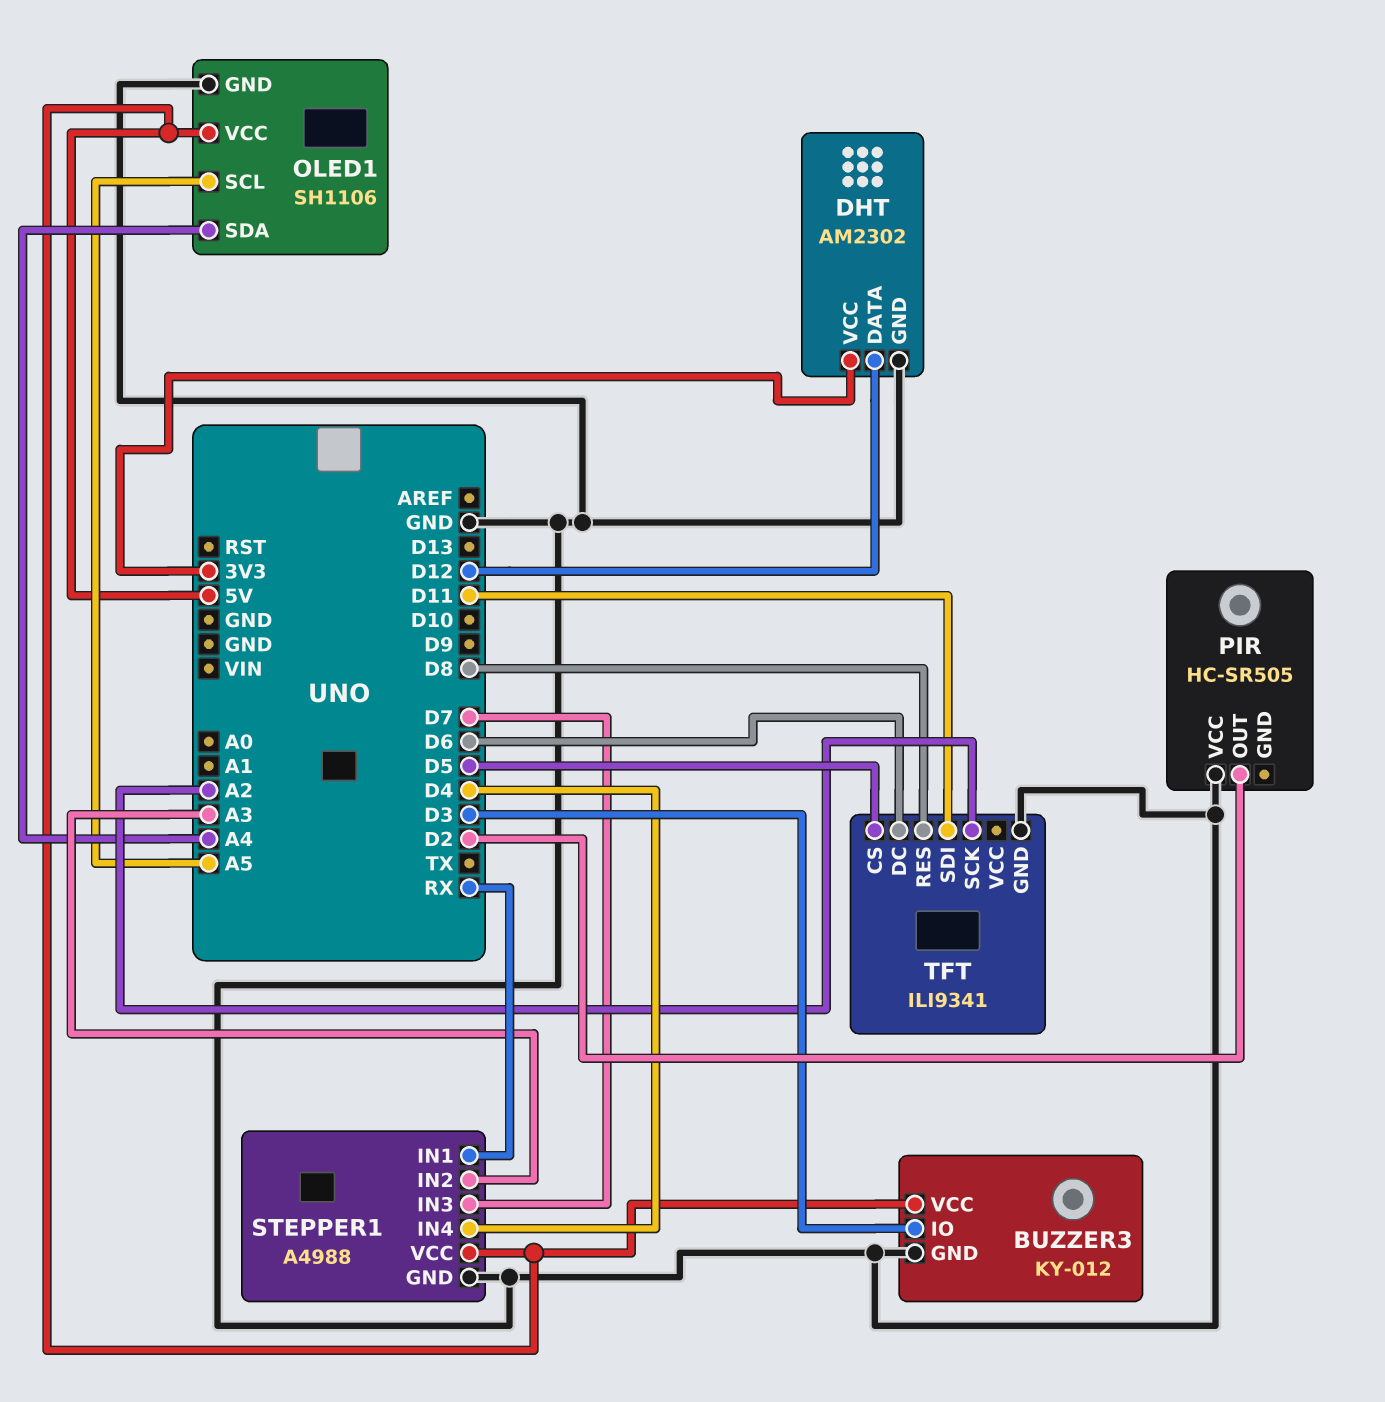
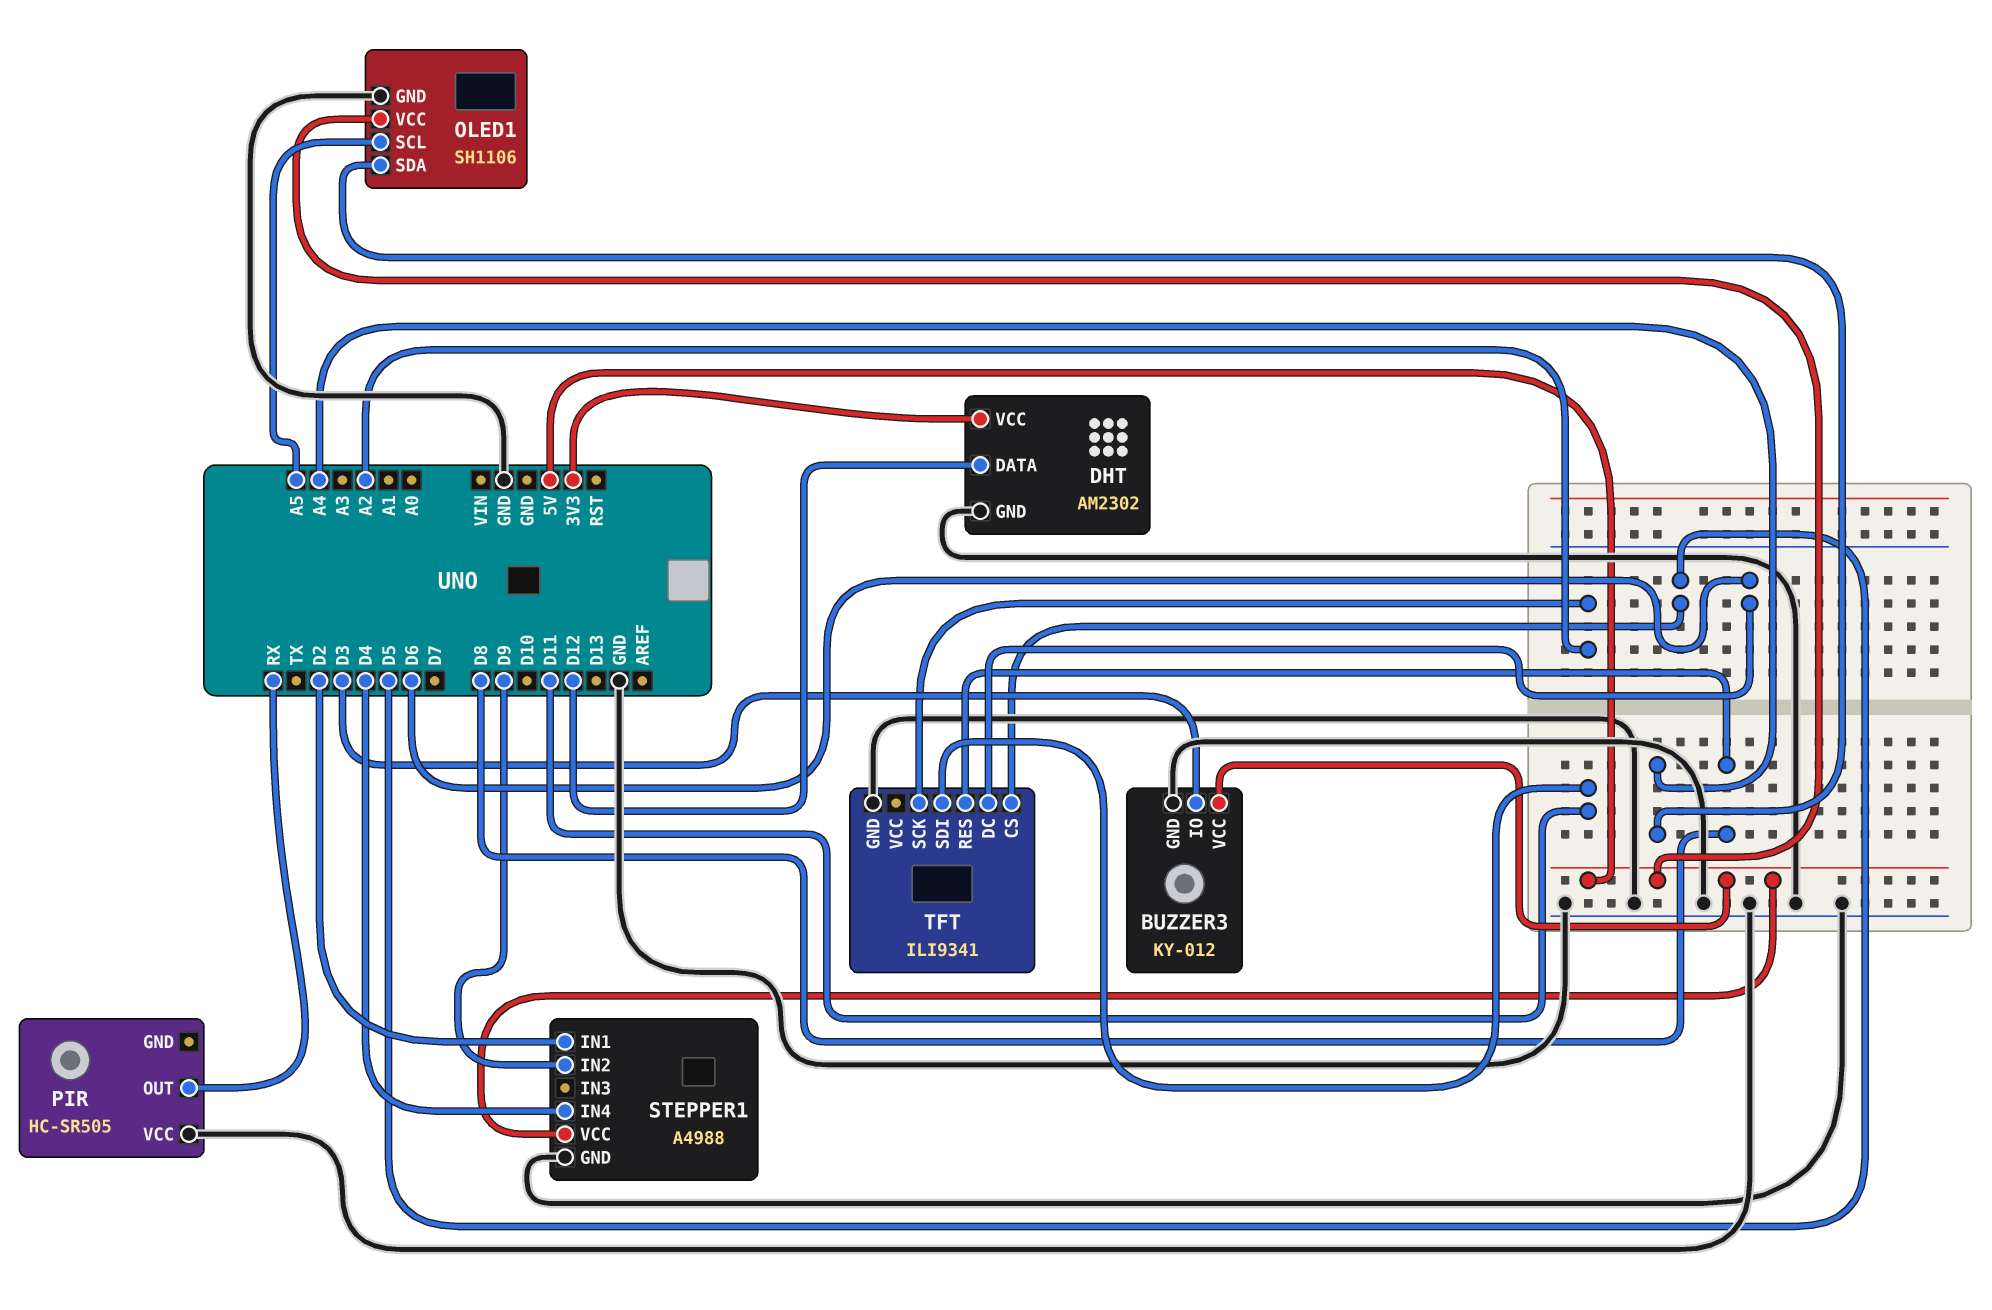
PIR pin OUT: D2 -> RX
STEPPER1 pin IN1: RX -> D2
STEPPER1 pin IN2: A3 -> D9
STEPPER1 pin IN3: D7 -> none

